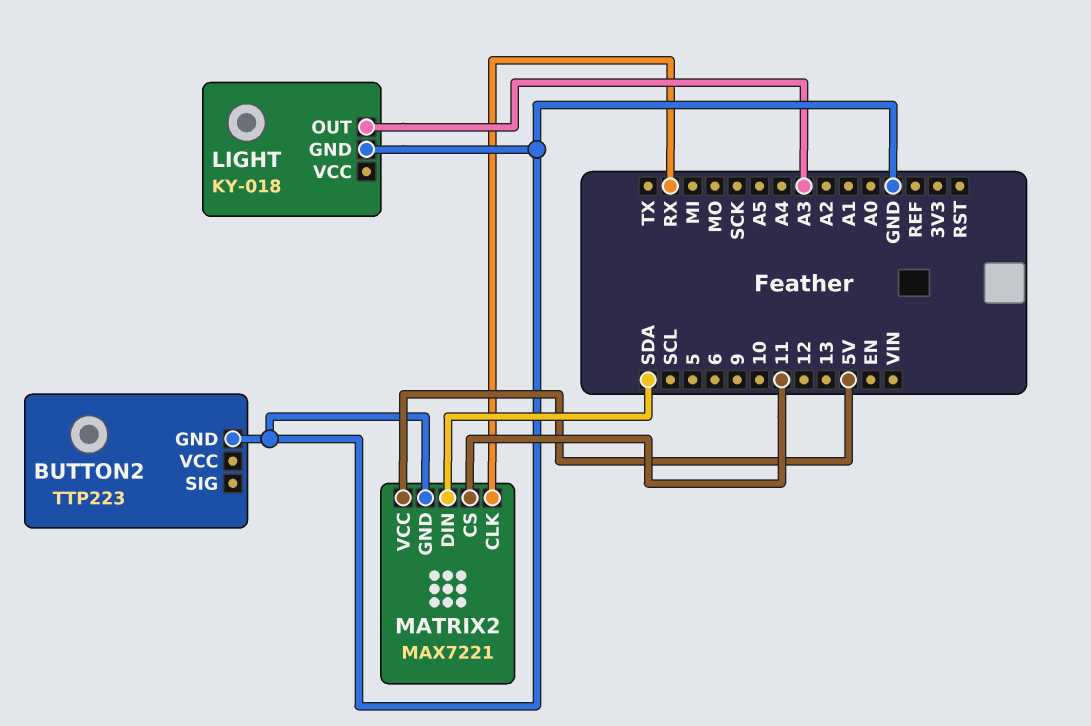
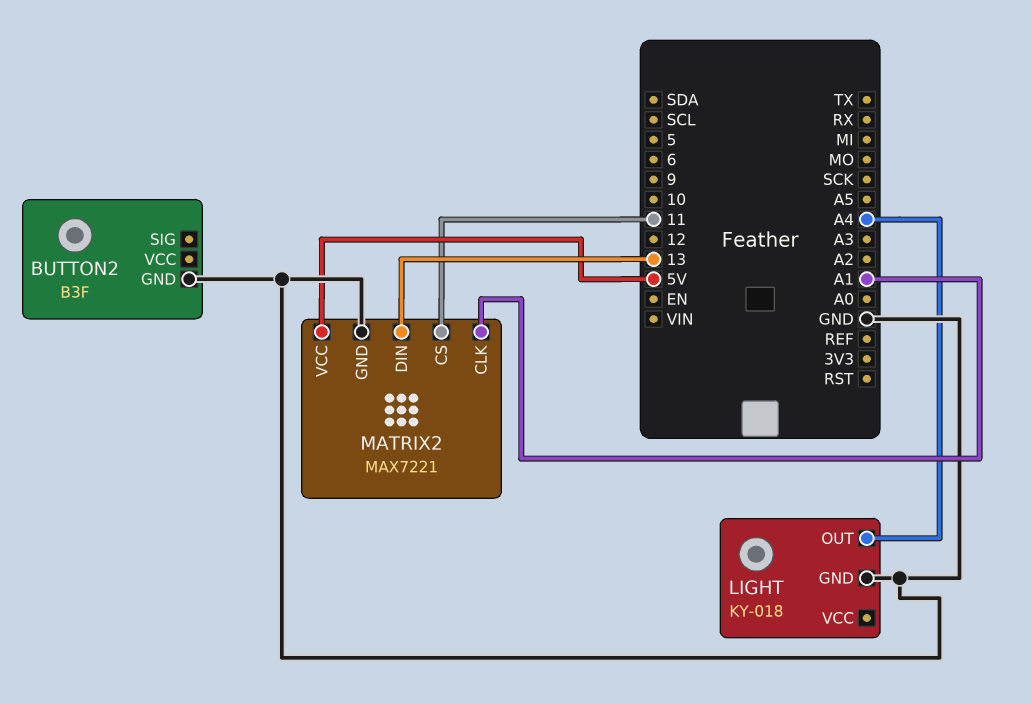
BUTTON2: TTP223 -> B3F
LIGHT pin OUT: A3 -> A4
MATRIX2 pin CLK: RX -> A1
MATRIX2 pin DIN: SDA -> 13

